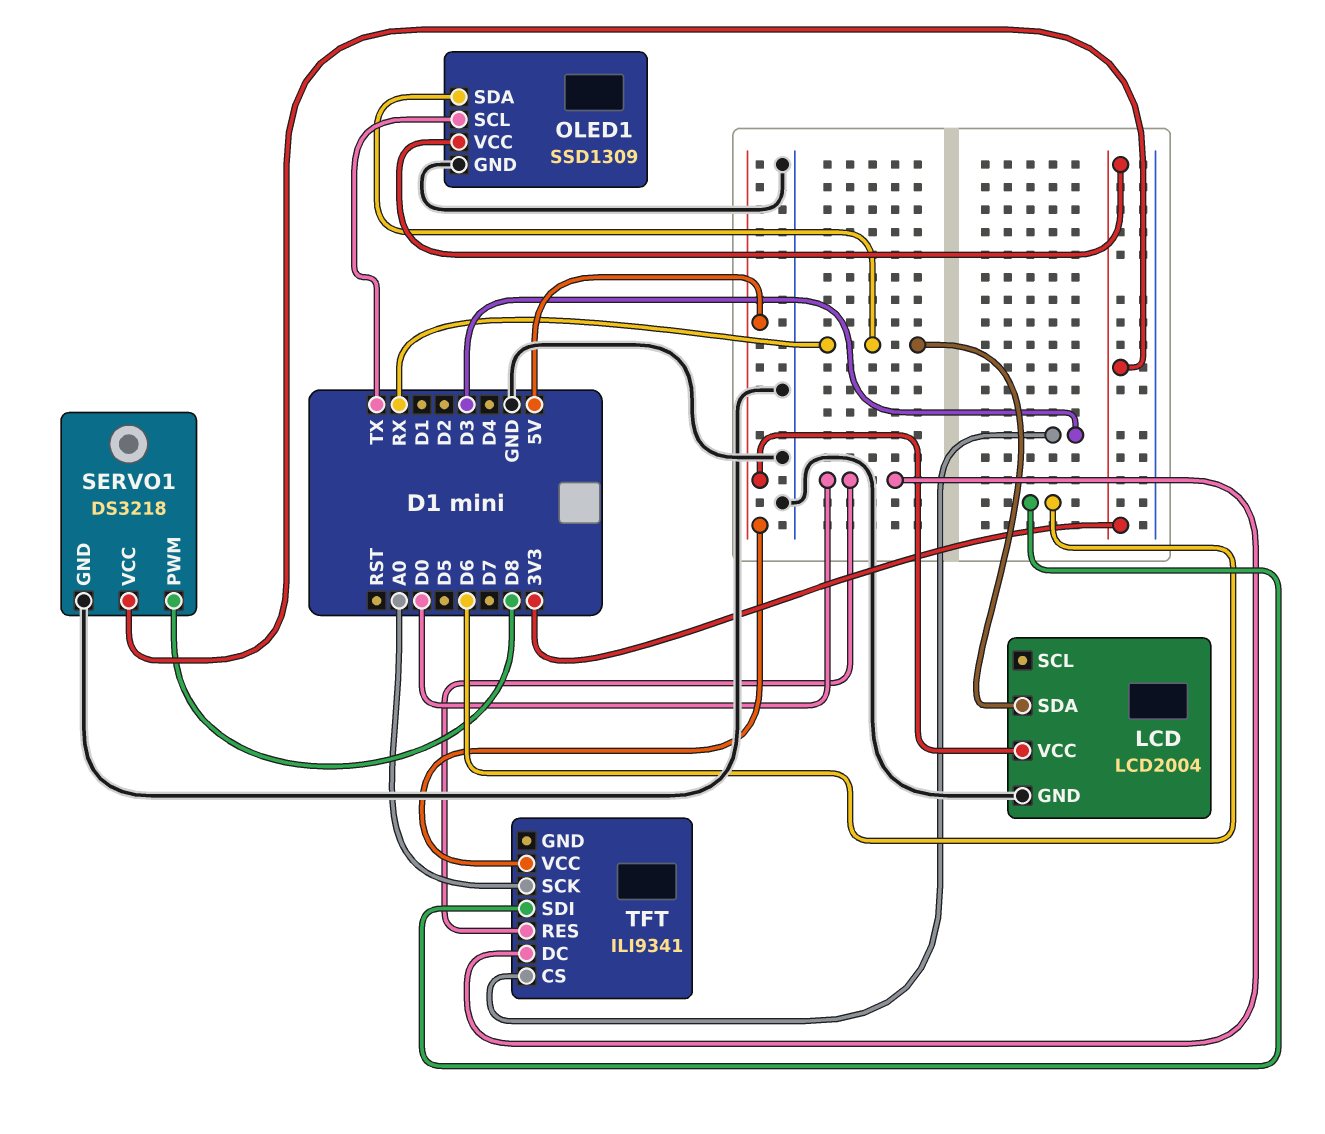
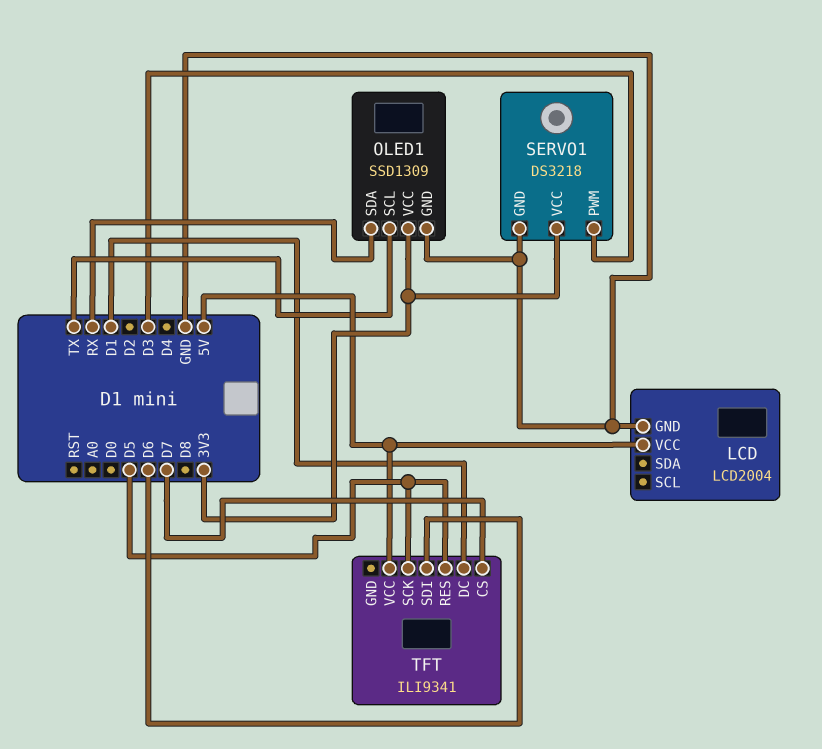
LCD pin SDA: RX -> none
SERVO1 pin PWM: D8 -> D3
TFT pin CS: D3 -> D7
TFT pin DC: D0 -> D1
TFT pin RES: D0 -> D5
TFT pin SCK: A0 -> D5

